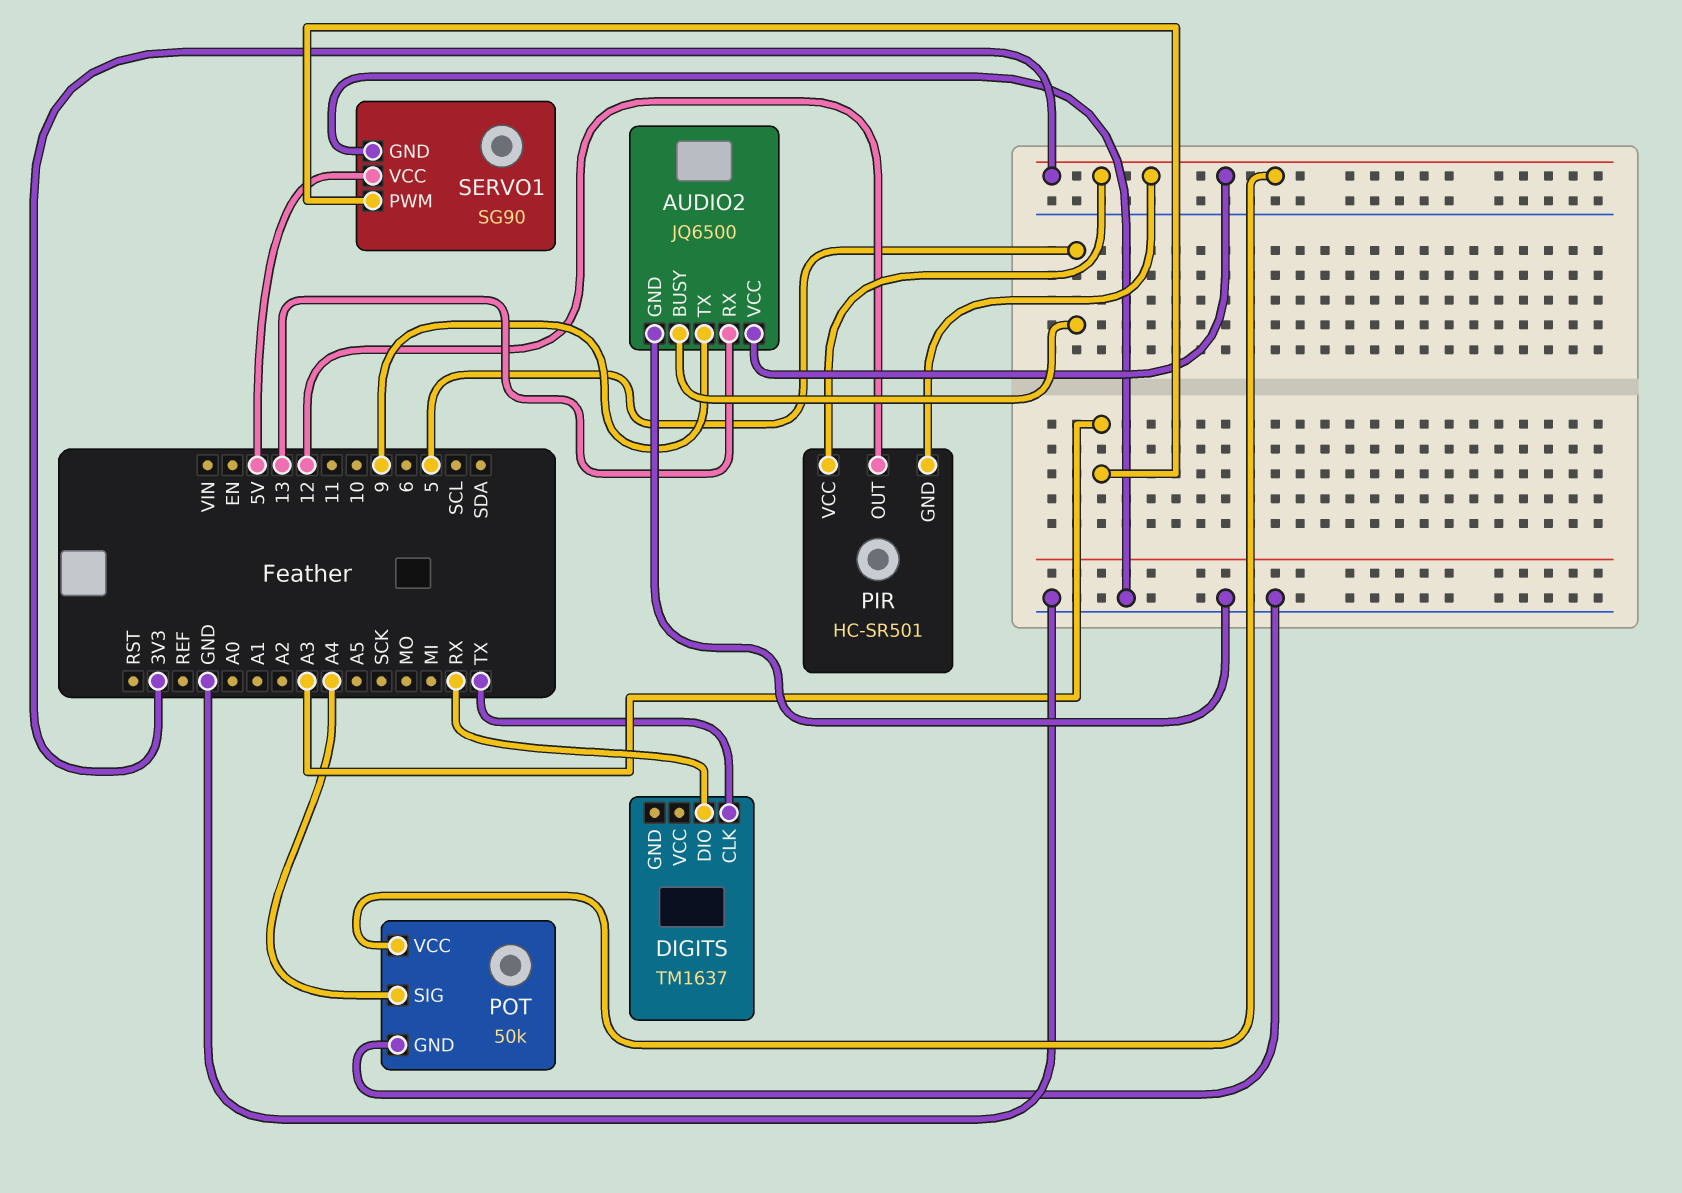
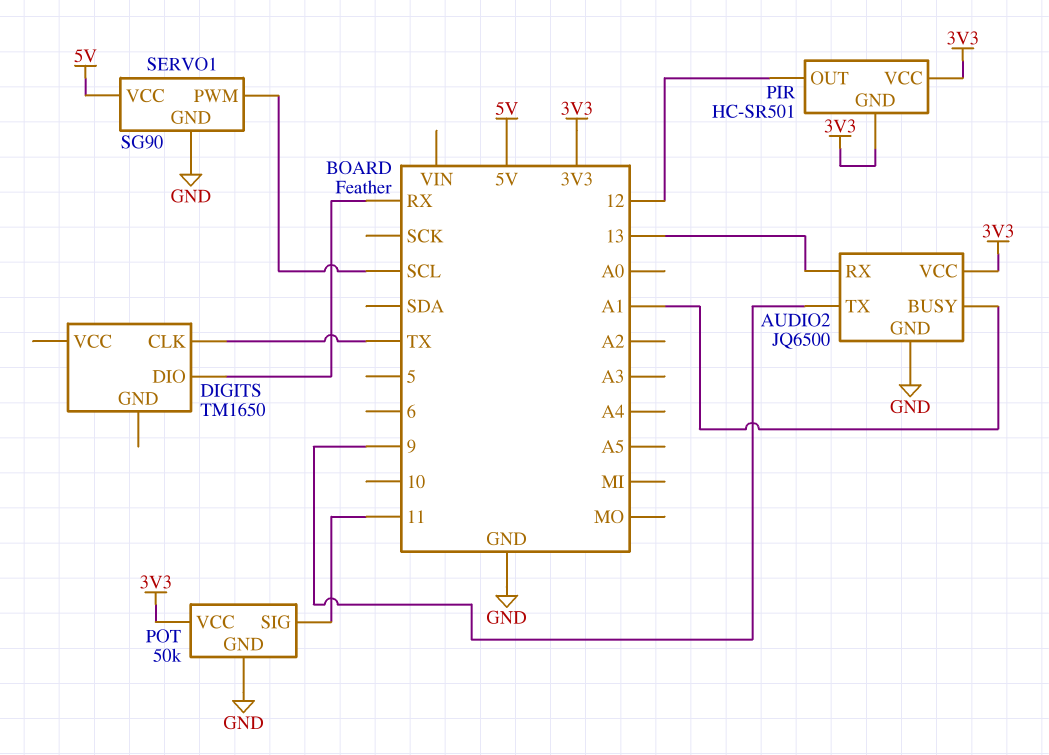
AUDIO2 pin BUSY: 5 -> A1
DIGITS: TM1637 -> TM1650
POT pin SIG: A4 -> 11
SERVO1 pin PWM: A3 -> SCL

